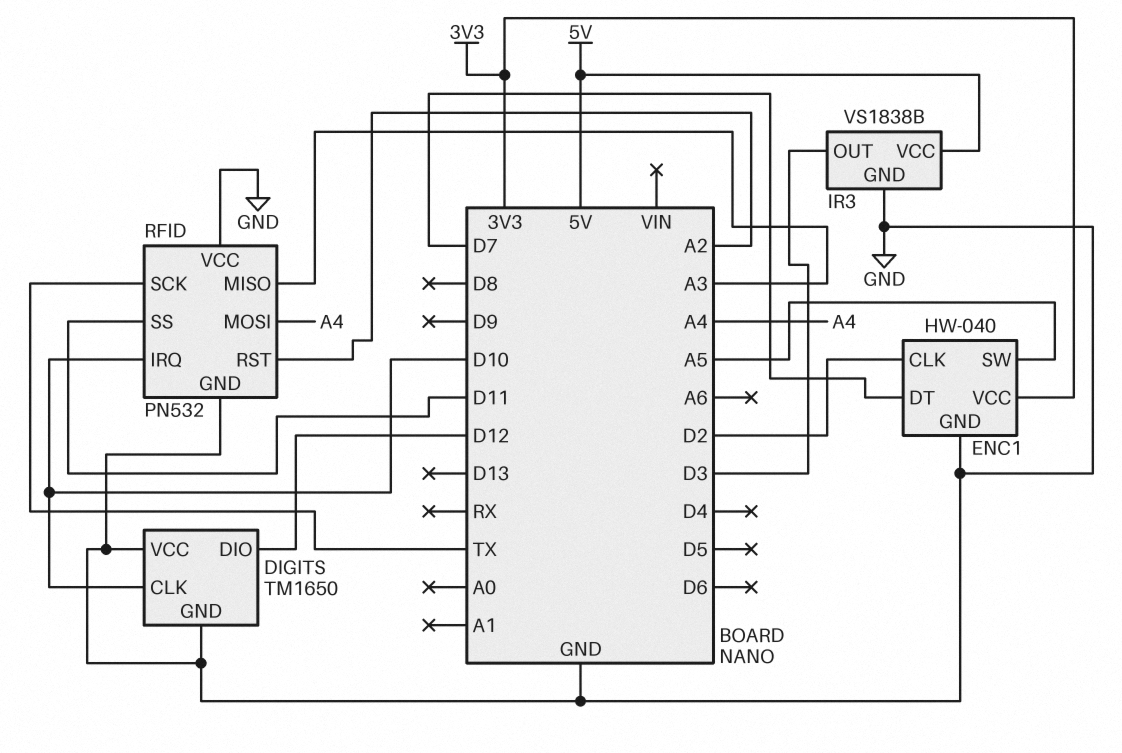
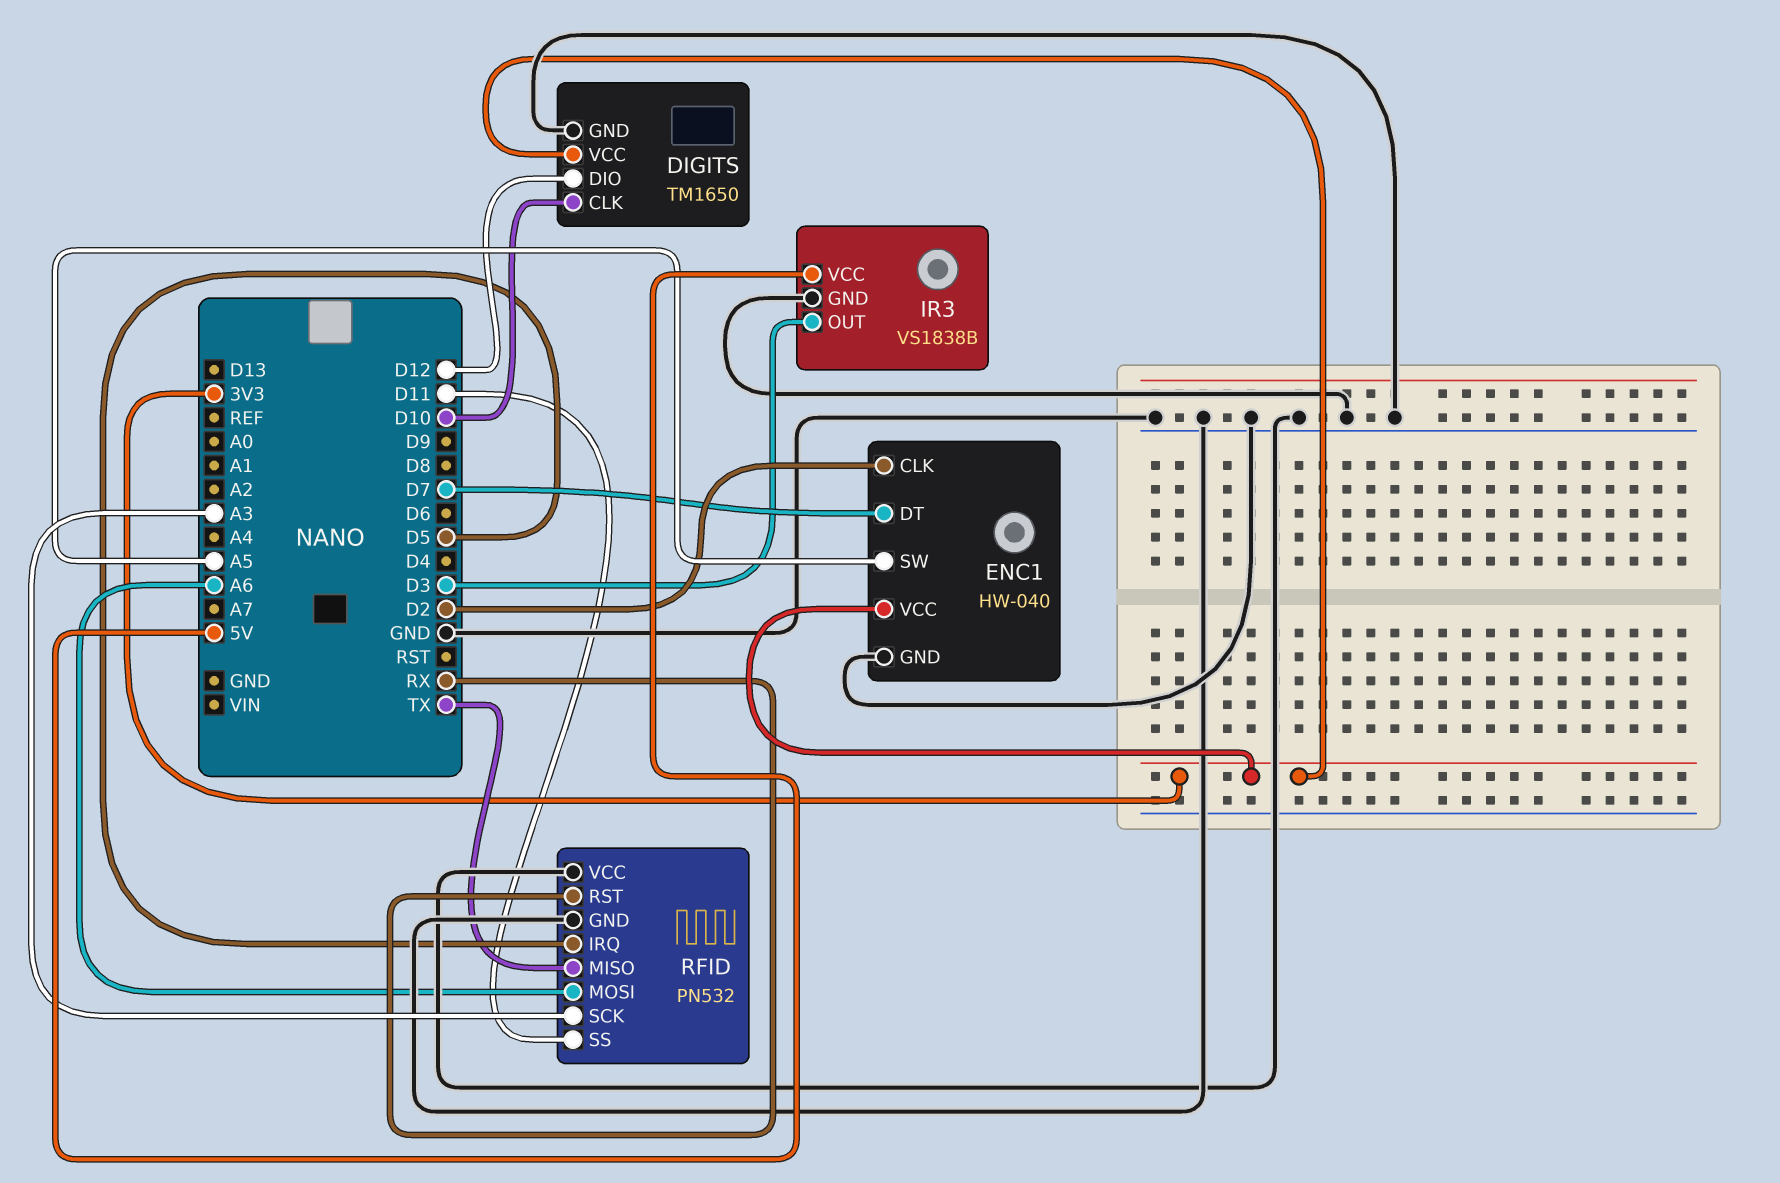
DIGITS pin VCC: GND -> 3V3
RFID pin IRQ: D10 -> D5
RFID pin MISO: A3 -> TX
RFID pin MOSI: A4 -> A6
RFID pin RST: A2 -> RX
RFID pin SCK: TX -> A3

